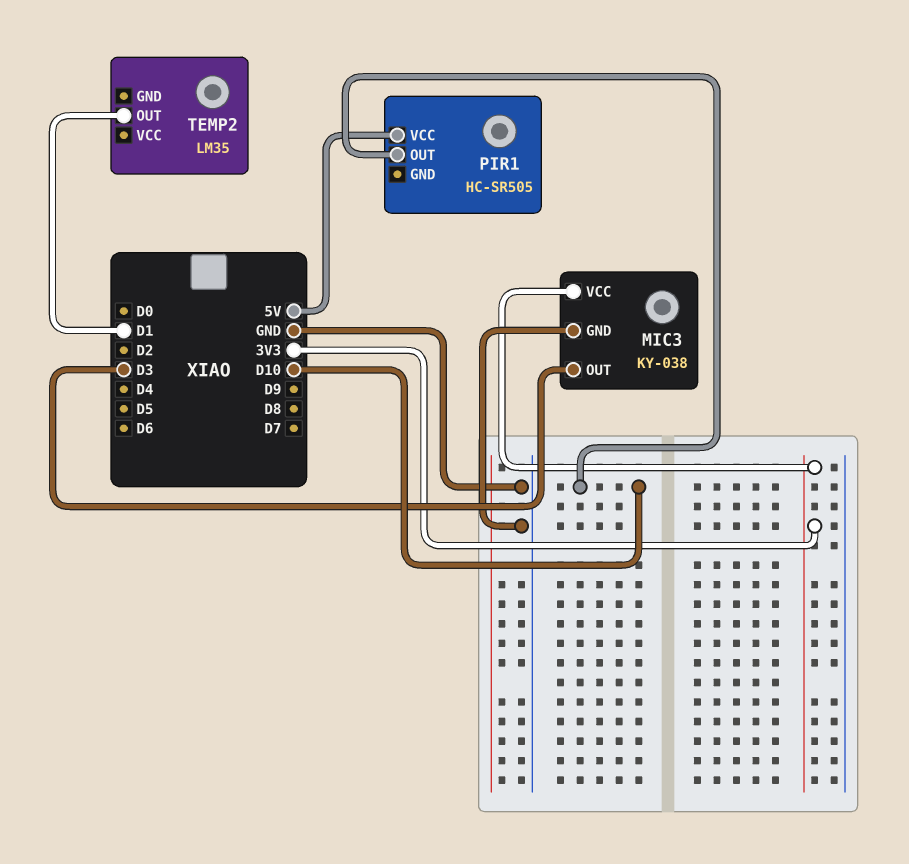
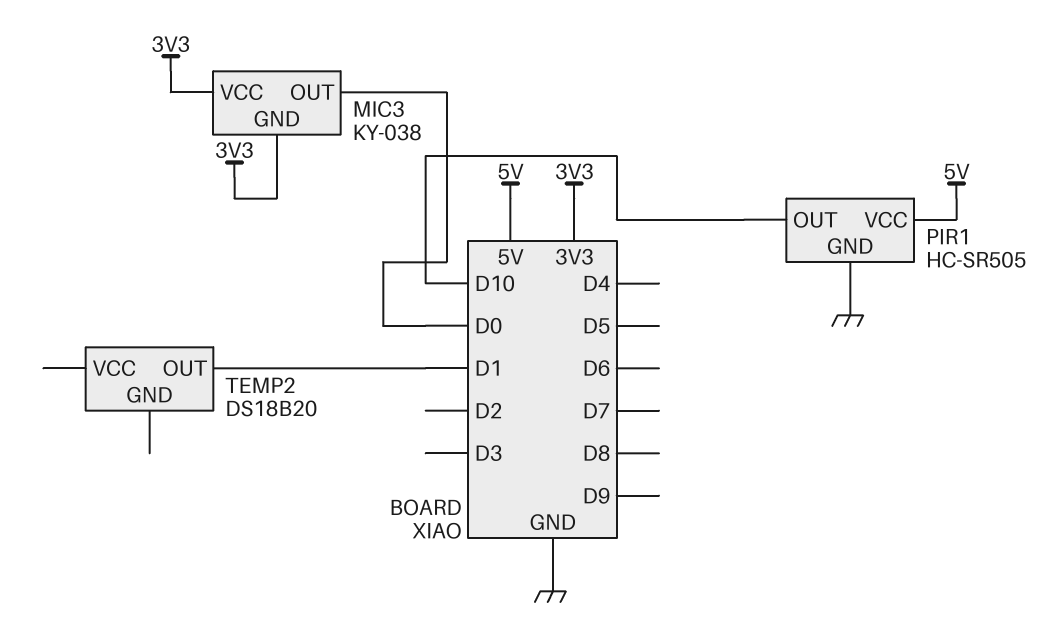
MIC3 pin GND: GND -> 3V3
MIC3 pin OUT: D3 -> D0
PIR1 pin GND: none -> GND
TEMP2: LM35 -> DS18B20

